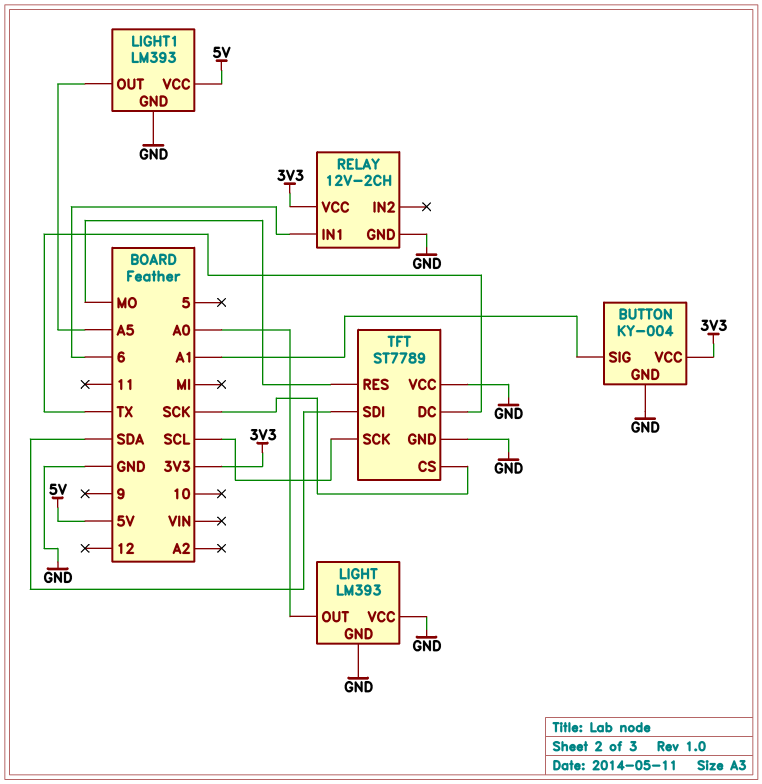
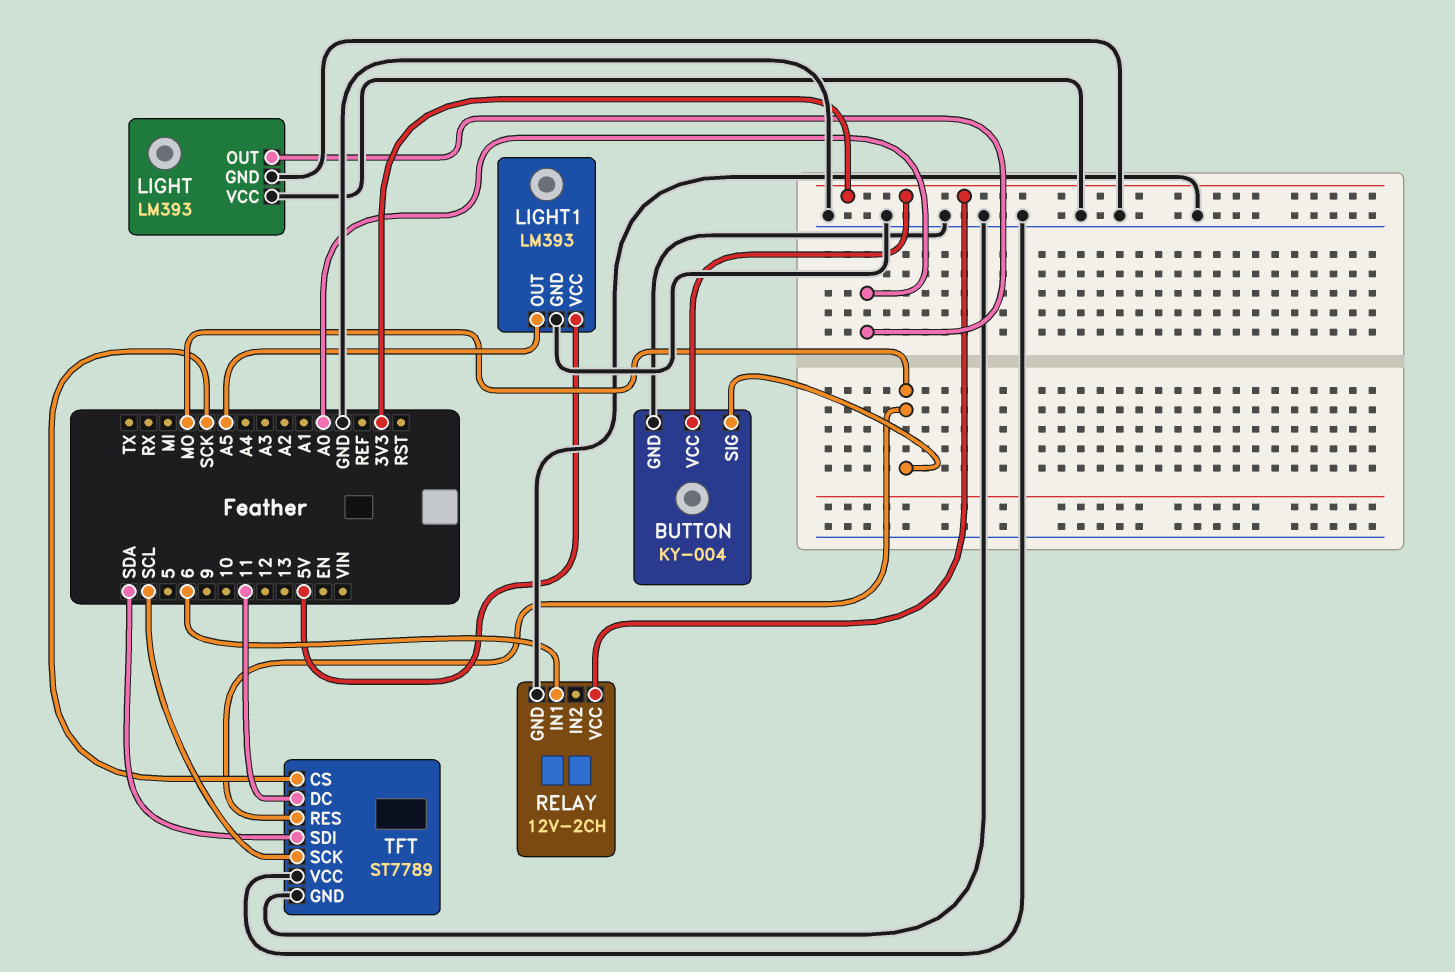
BUTTON pin SIG: A1 -> MO
TFT pin DC: TX -> 11

